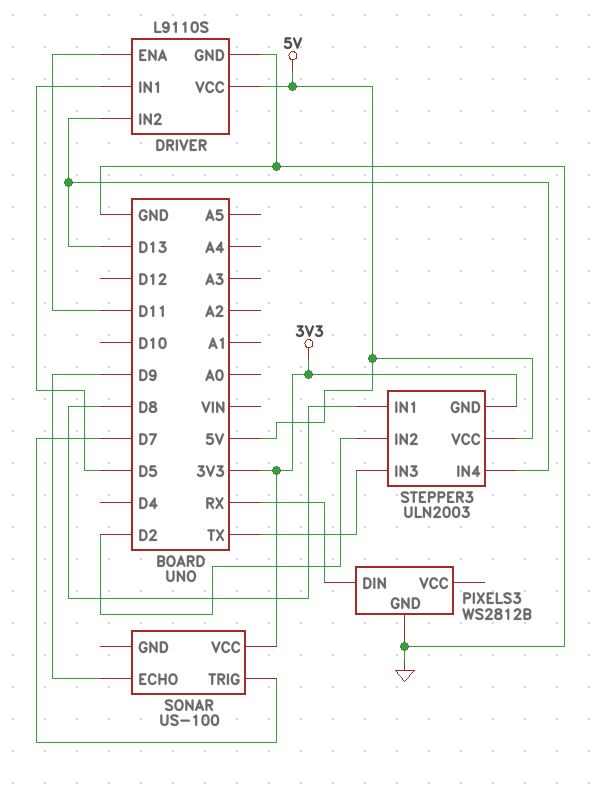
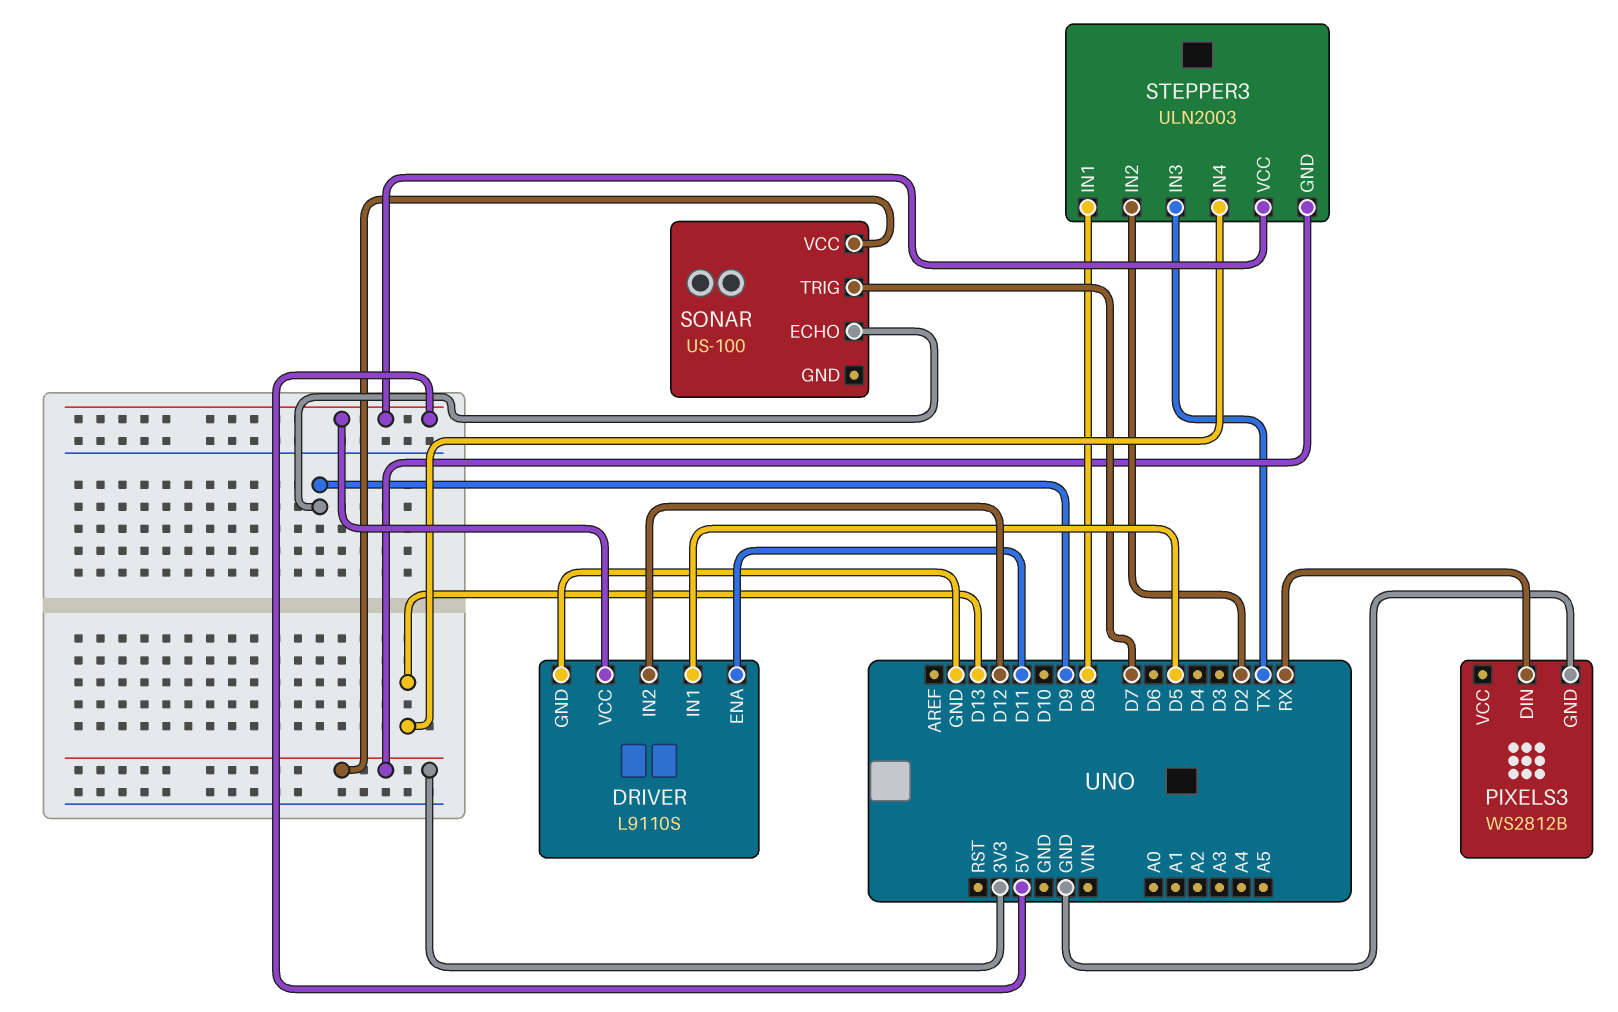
DRIVER pin IN2: D13 -> D12

